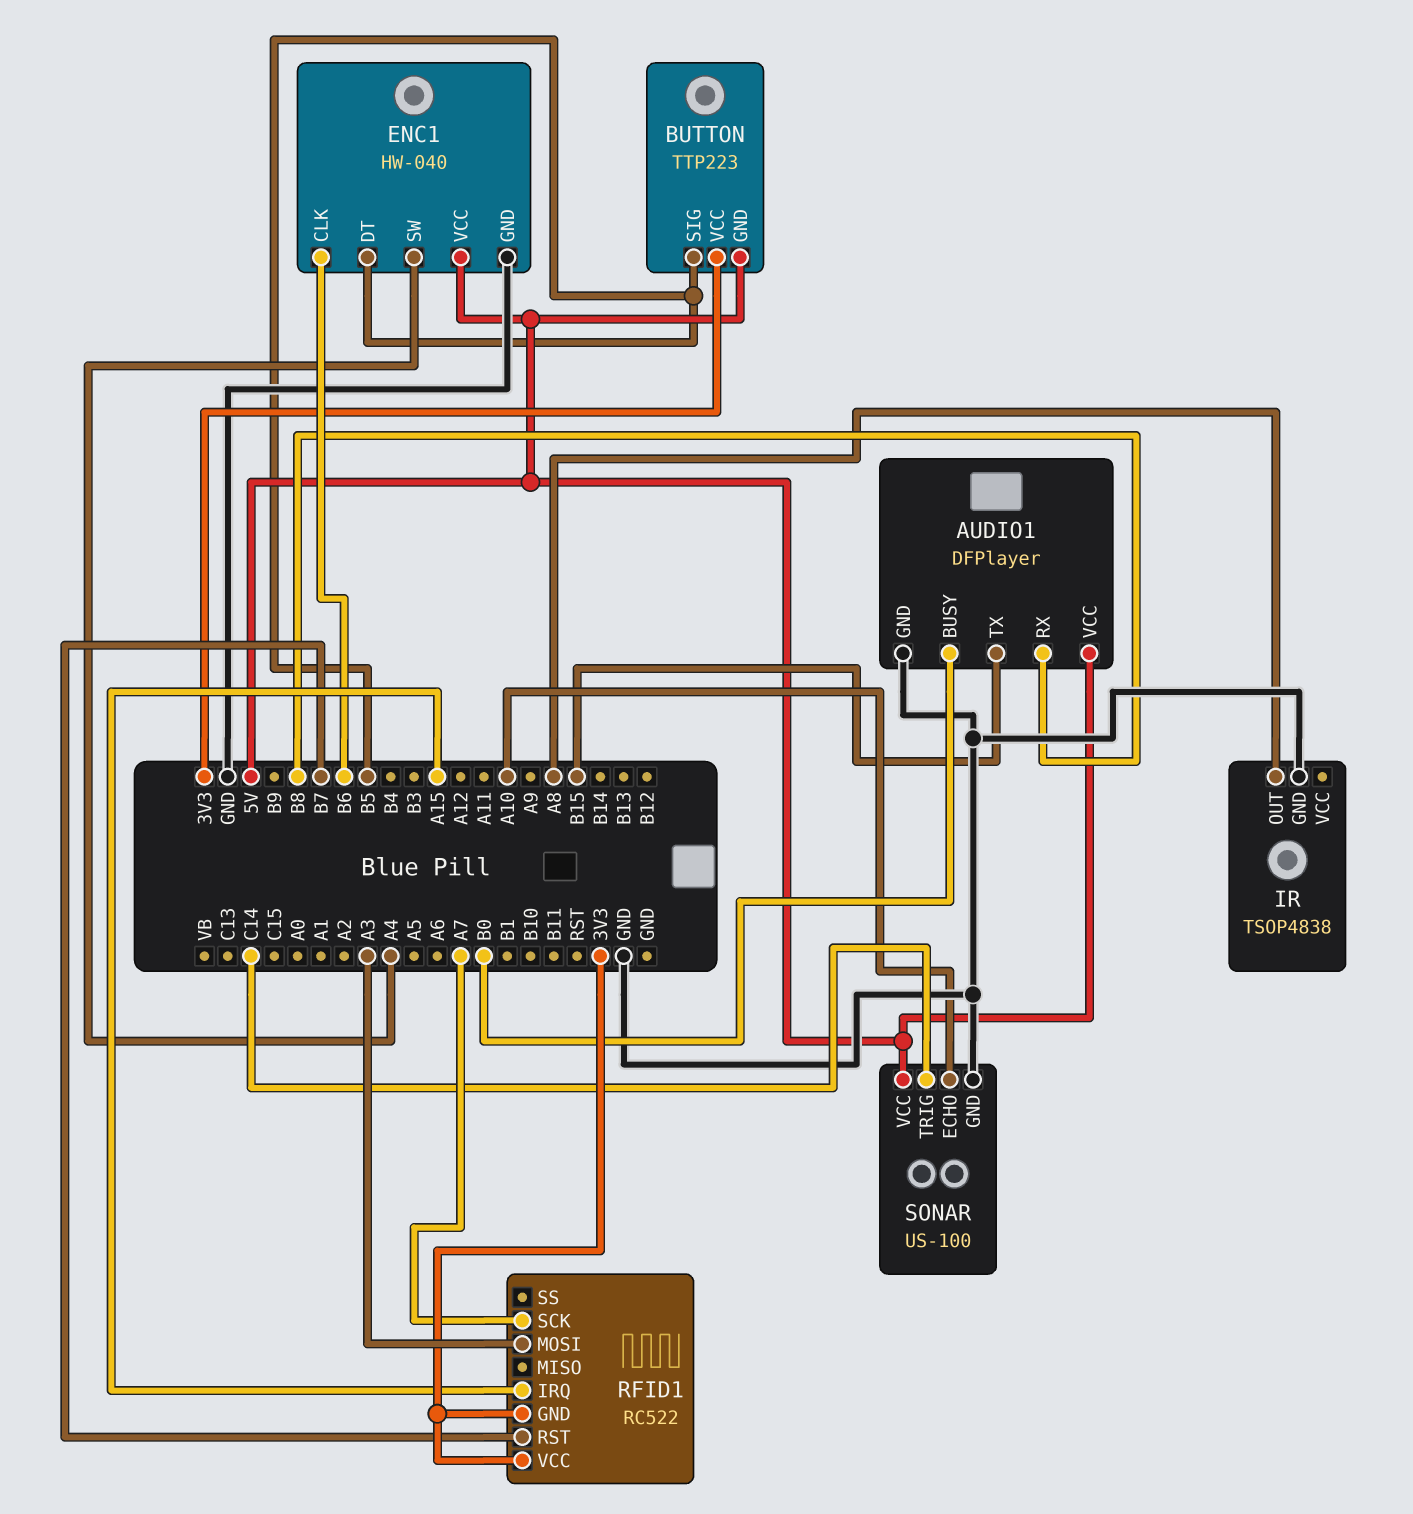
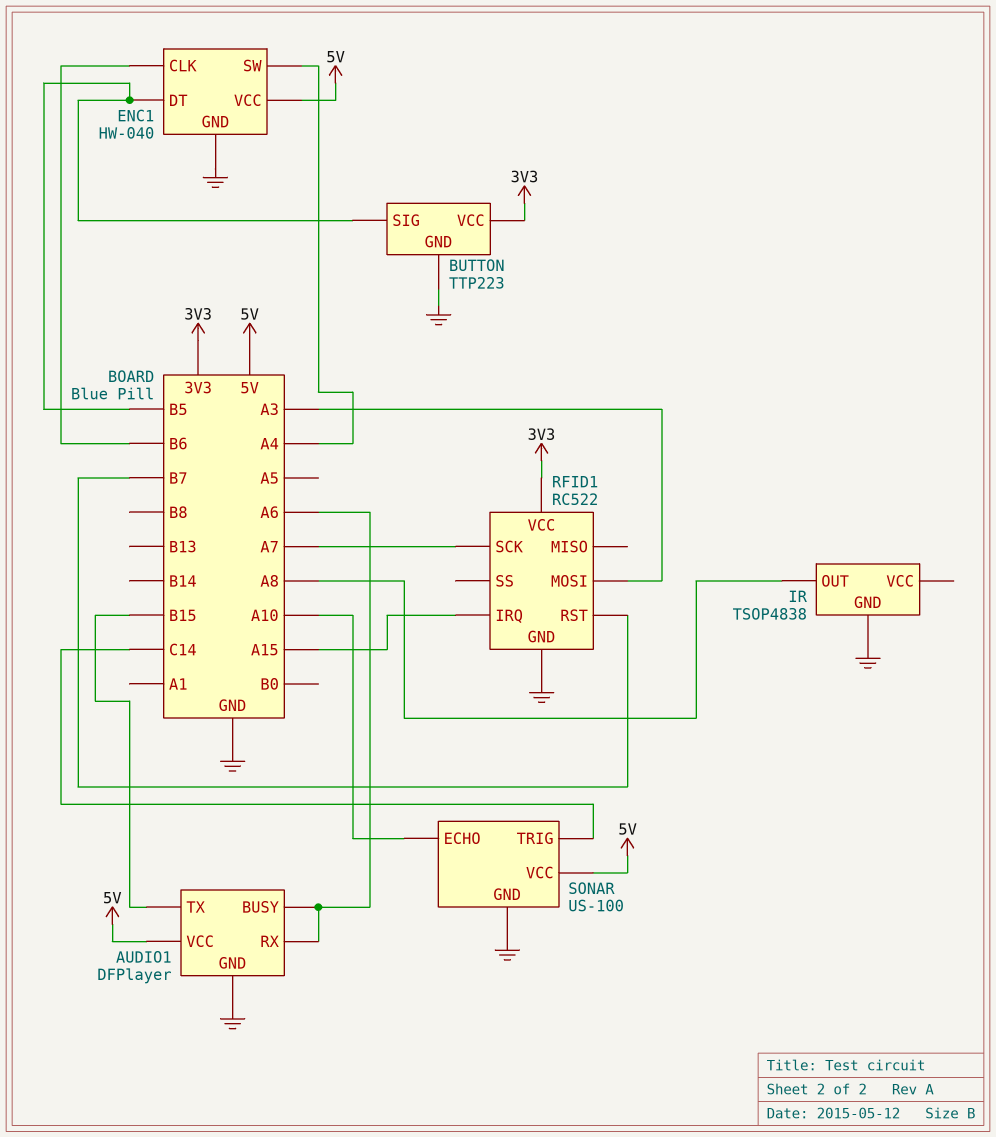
AUDIO1 pin BUSY: B0 -> A6
AUDIO1 pin RX: B8 -> A6
BUTTON pin GND: 5V -> GND
RFID1 pin GND: 3V3 -> GND

